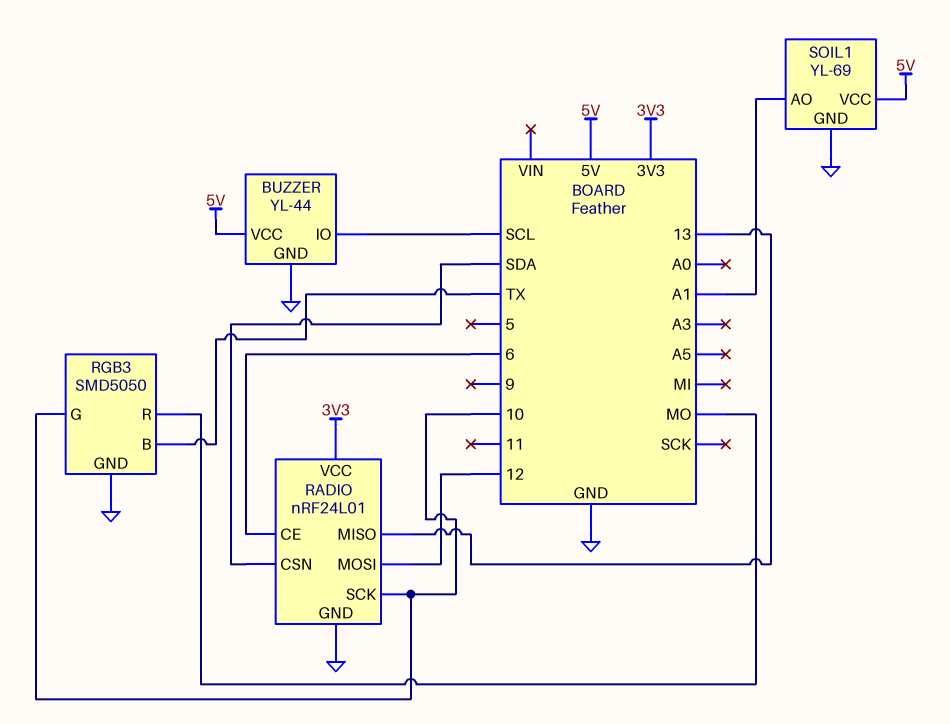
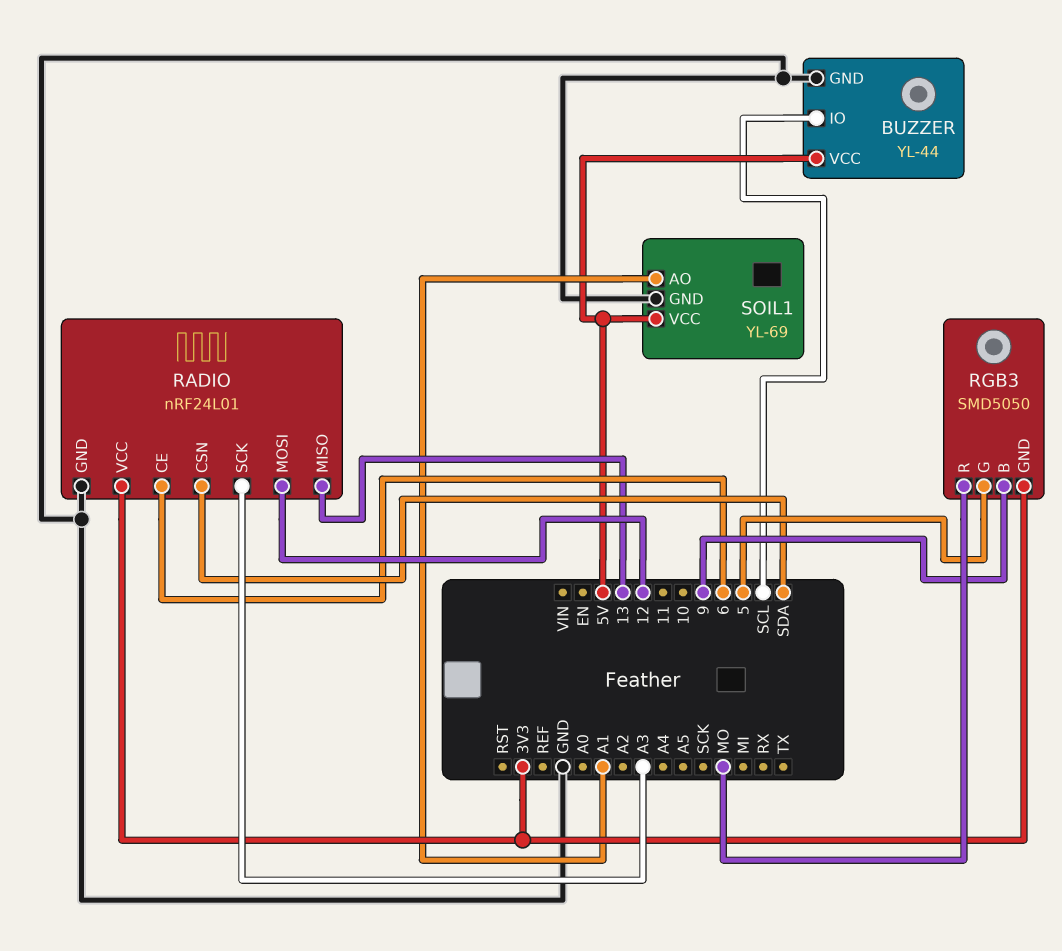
RADIO pin SCK: 10 -> A3
RGB3 pin B: TX -> 9
RGB3 pin G: 10 -> 5
RGB3 pin GND: GND -> 3V3

